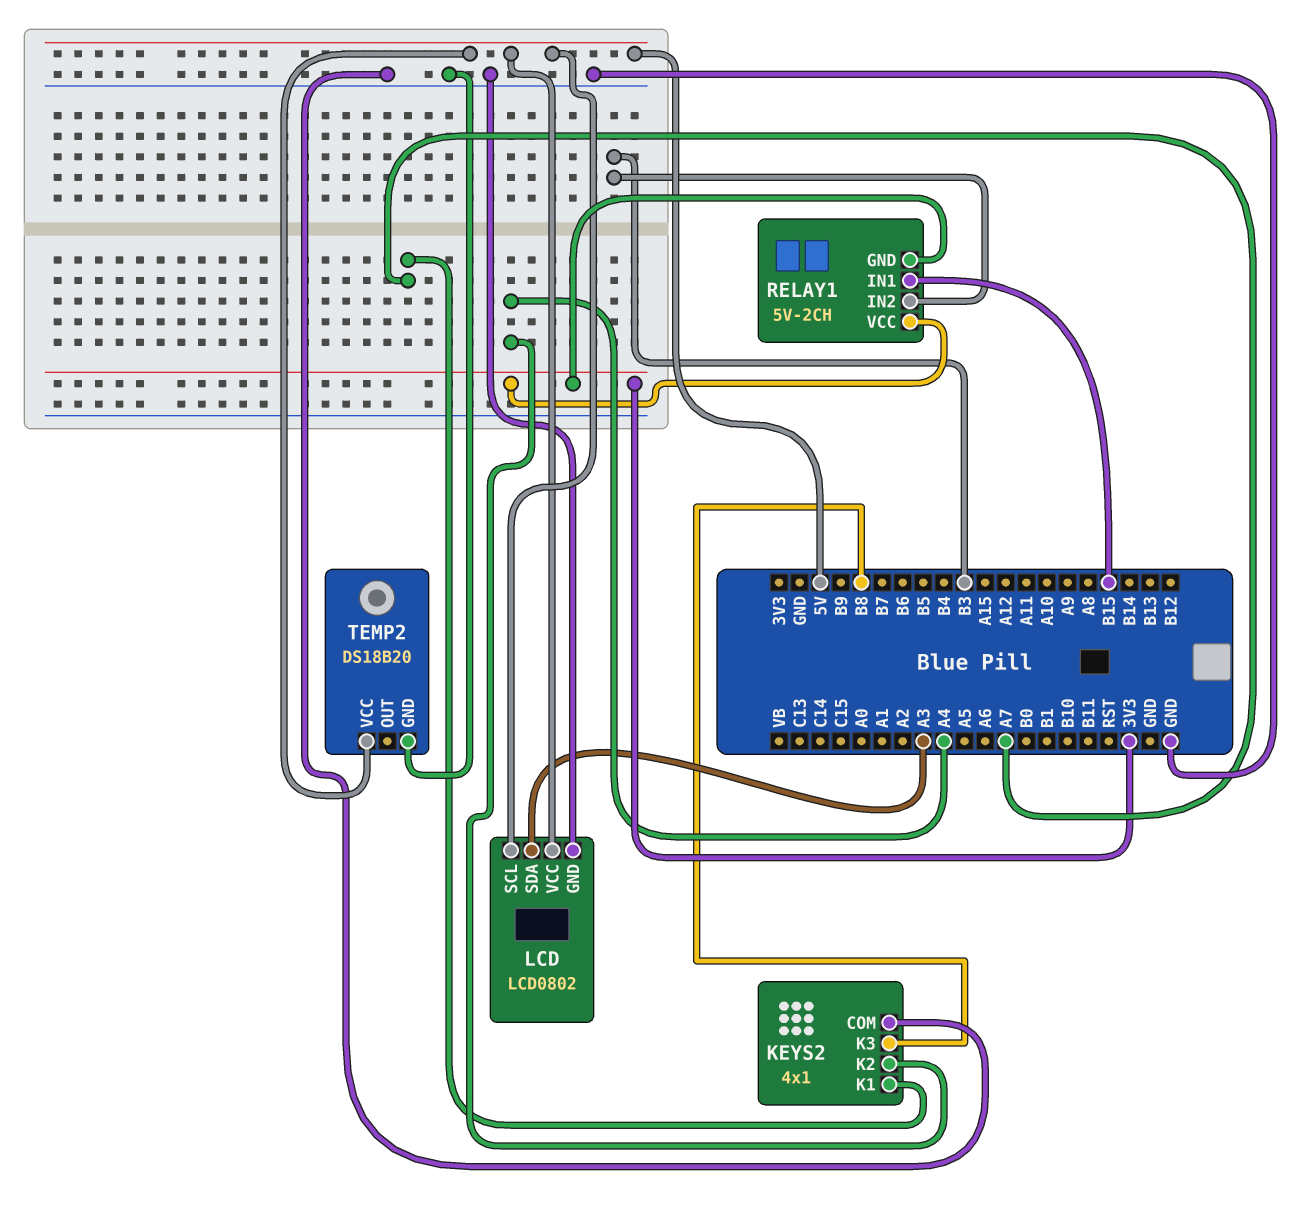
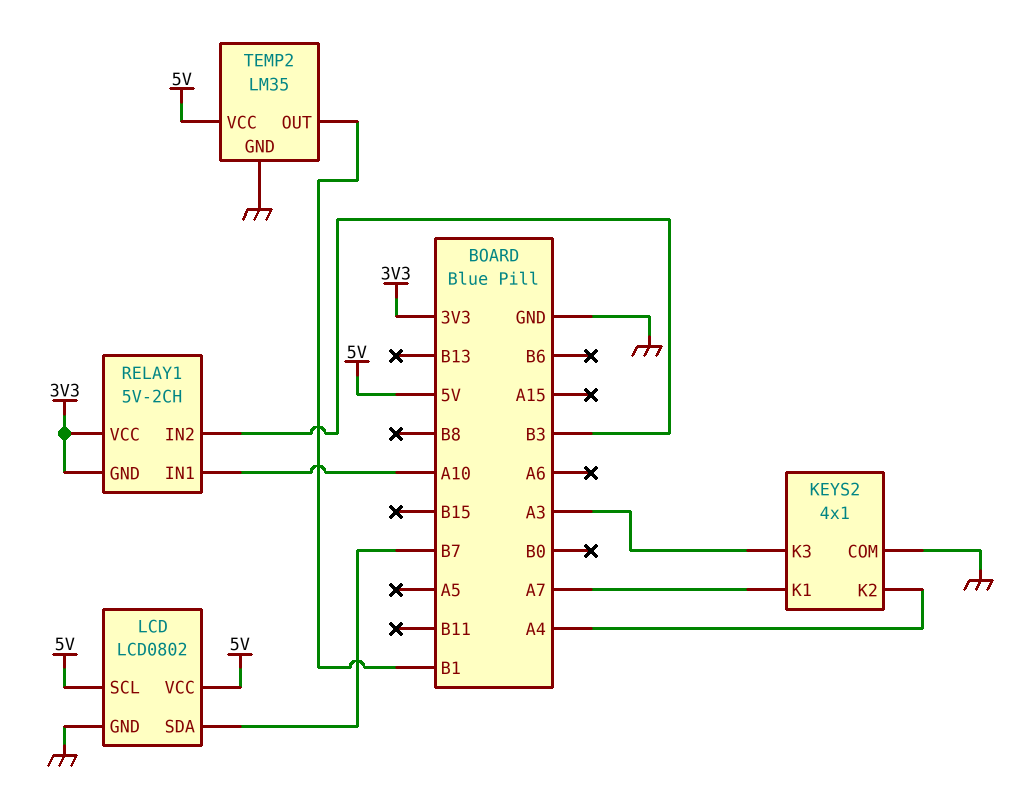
KEYS2 pin K3: B8 -> A3
LCD pin SDA: A3 -> B7
RELAY1 pin IN1: B15 -> A10
TEMP2: DS18B20 -> LM35
TEMP2 pin OUT: none -> B1

